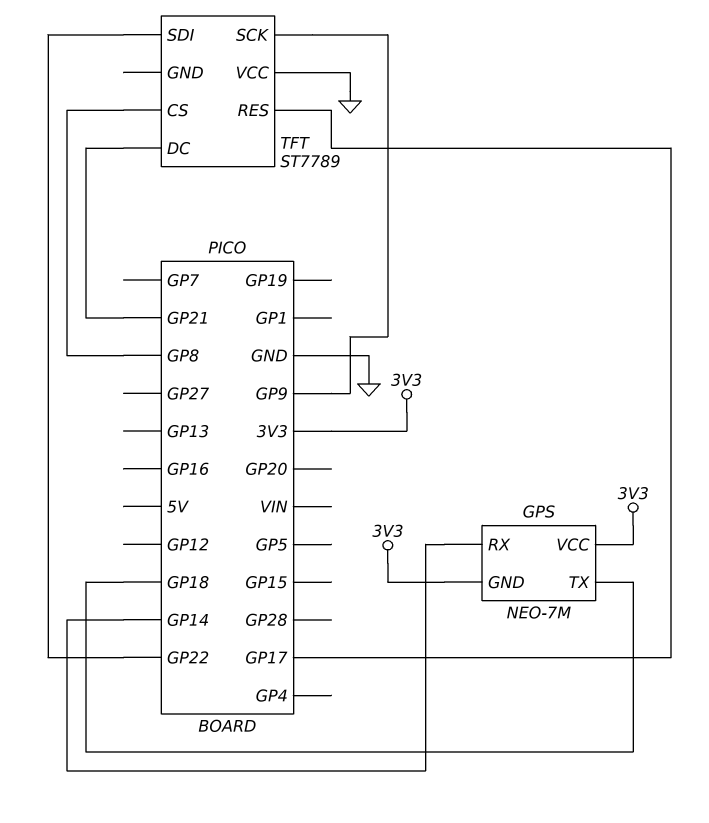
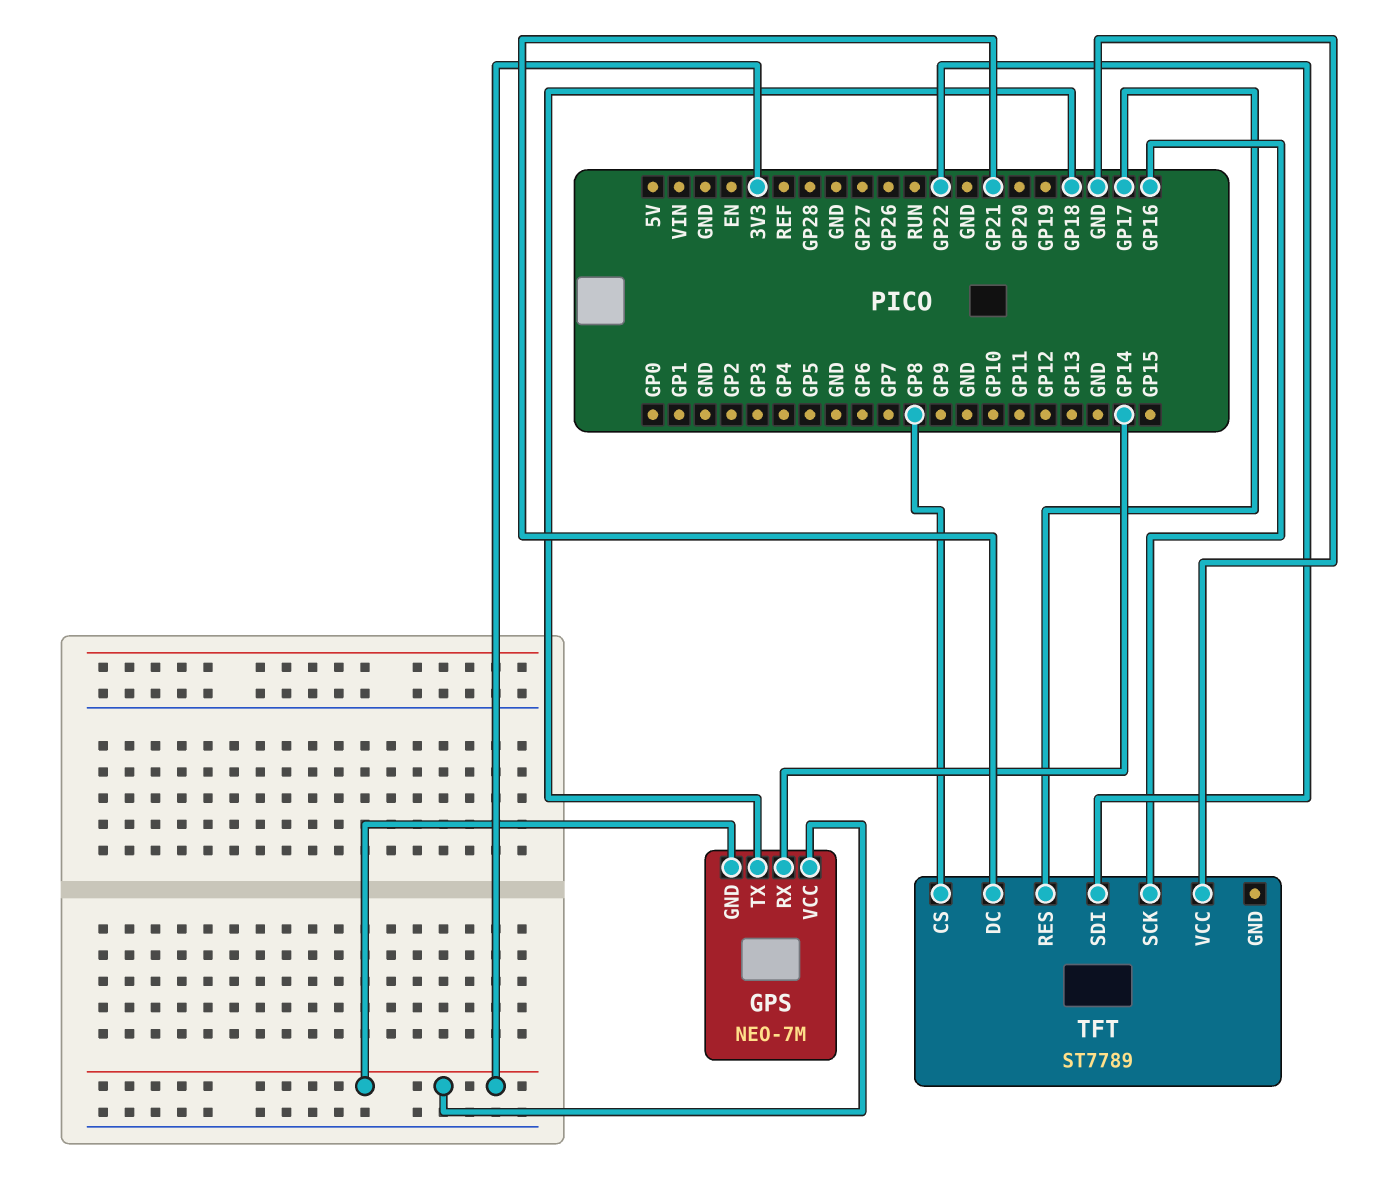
TFT pin SCK: GP9 -> GP16

